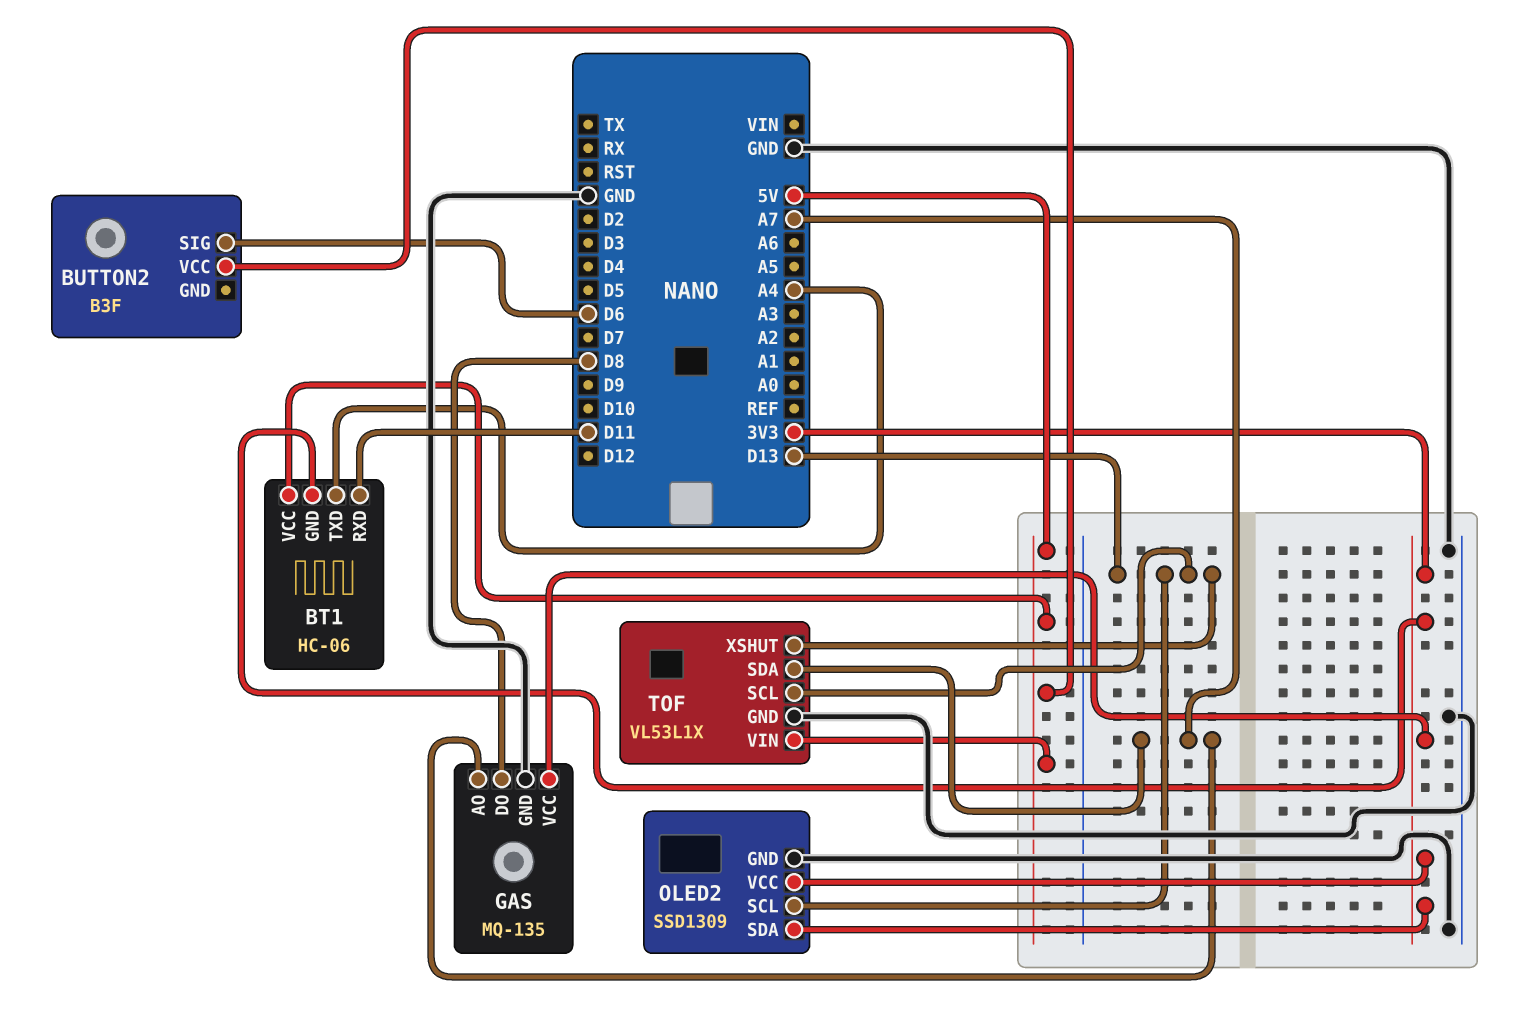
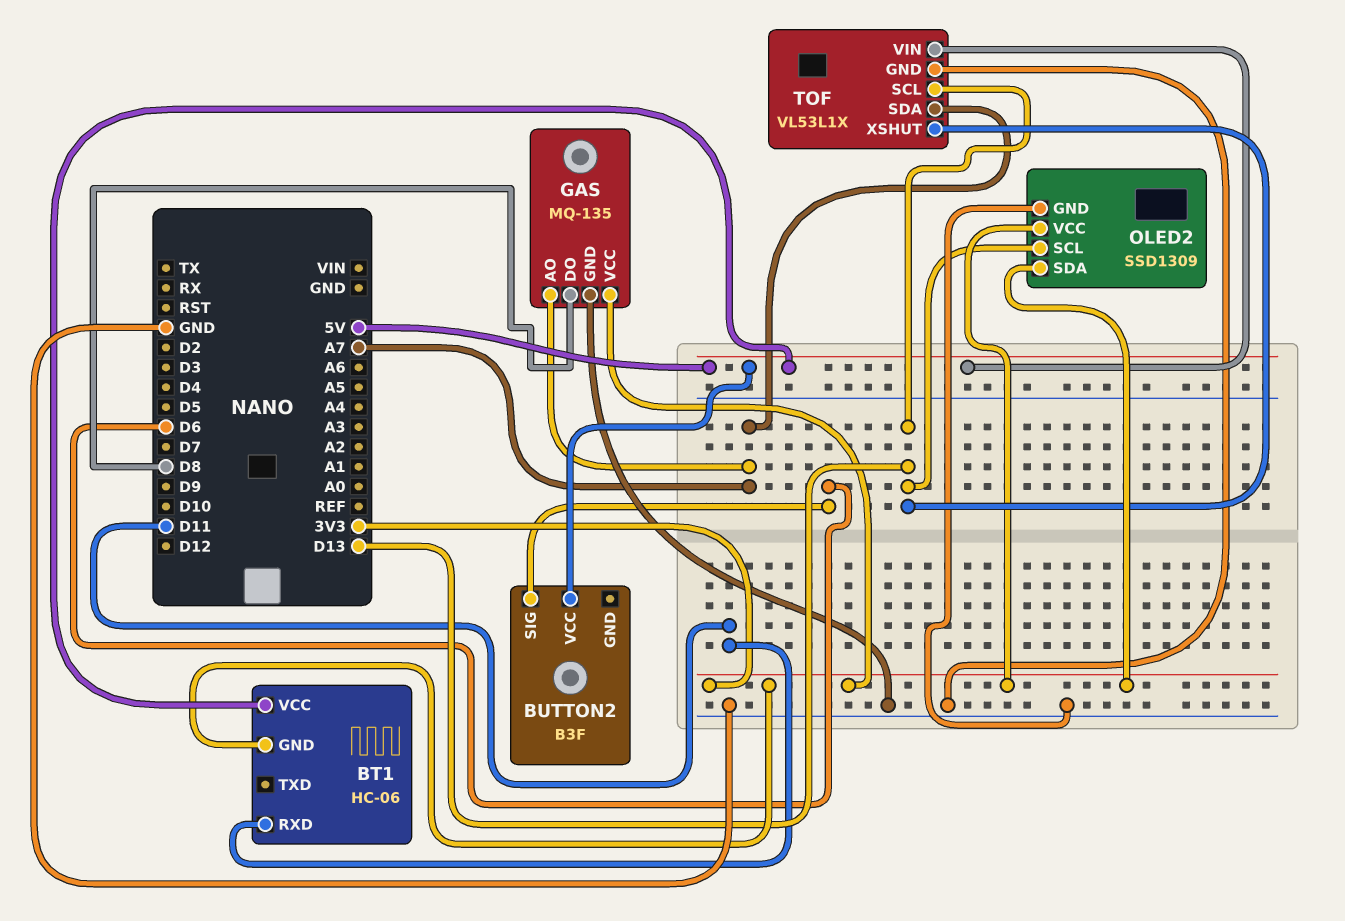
BT1 pin TXD: A4 -> none

